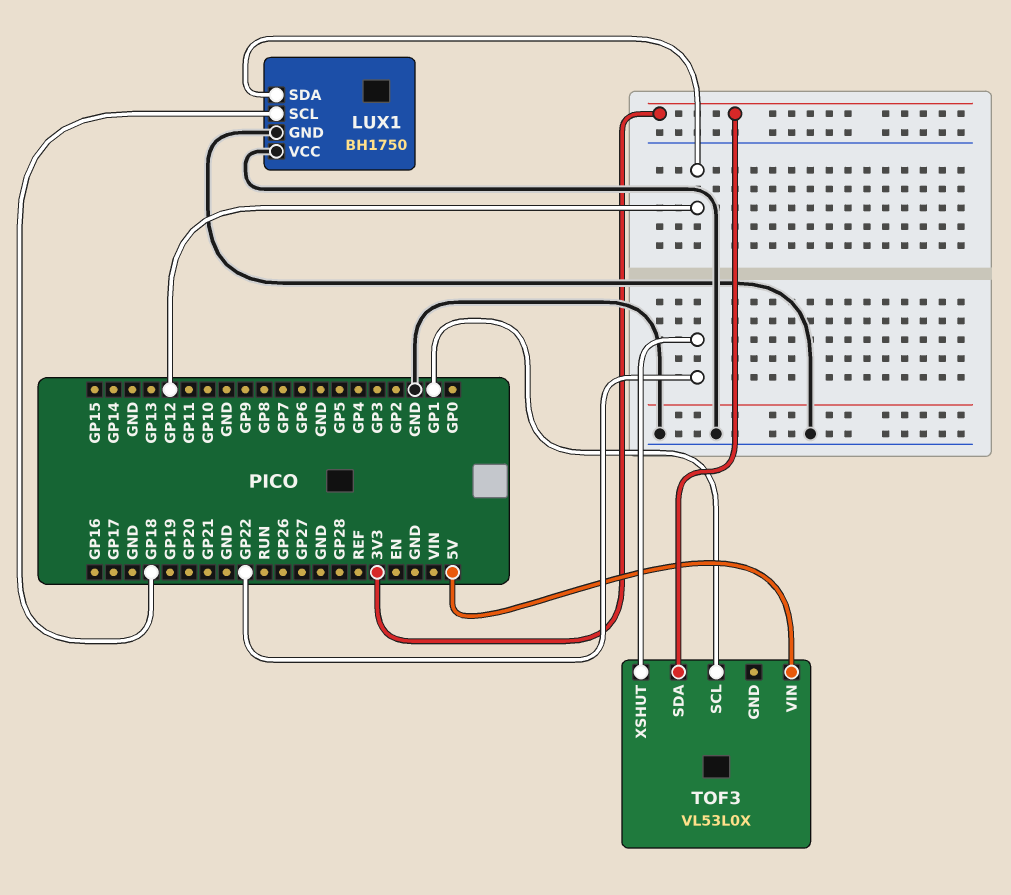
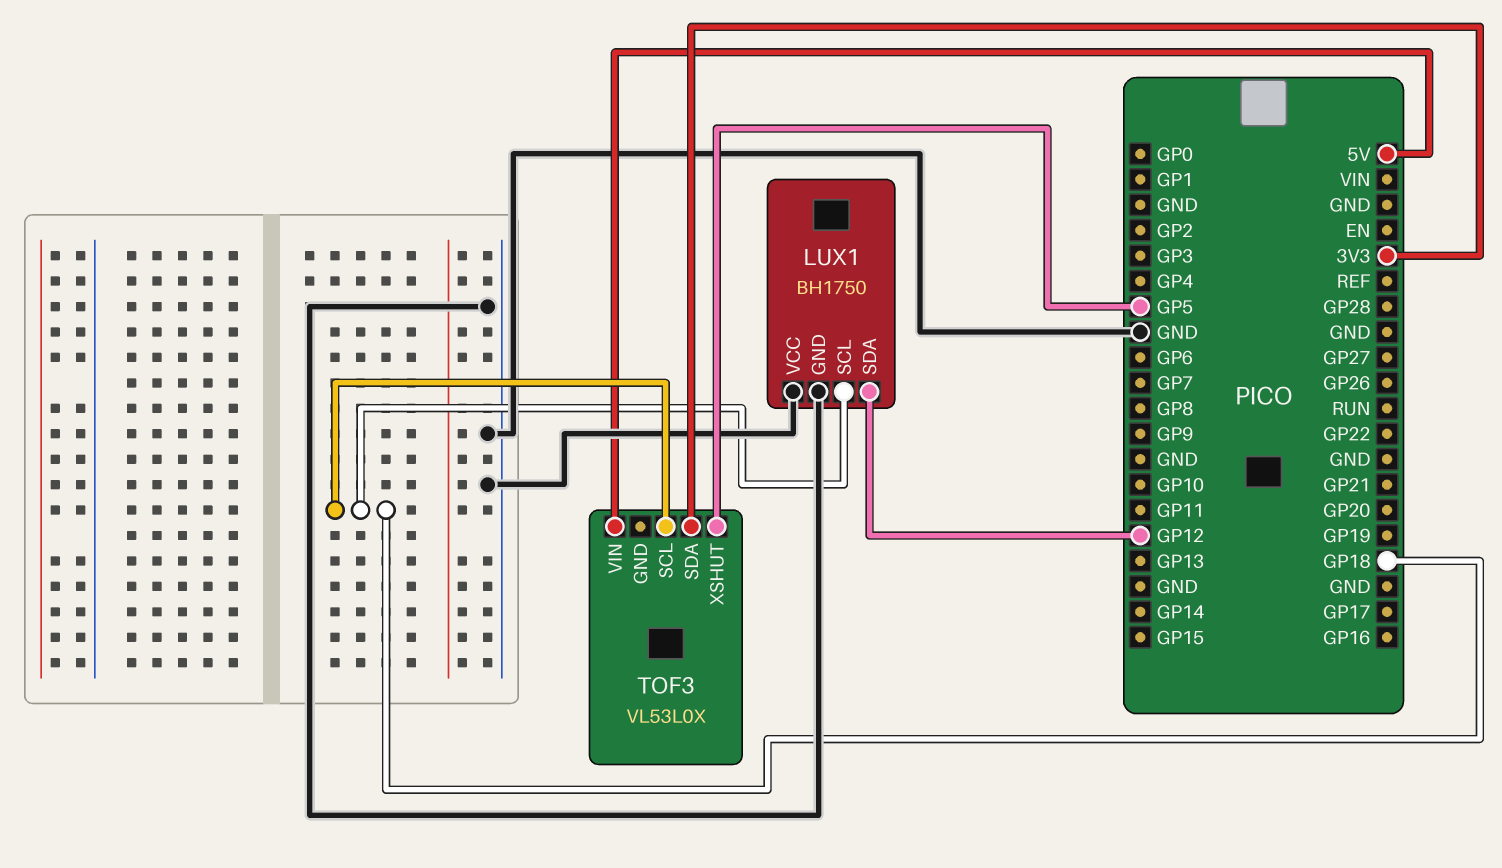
TOF3 pin SCL: GP1 -> GP18
TOF3 pin XSHUT: GP22 -> GP5

